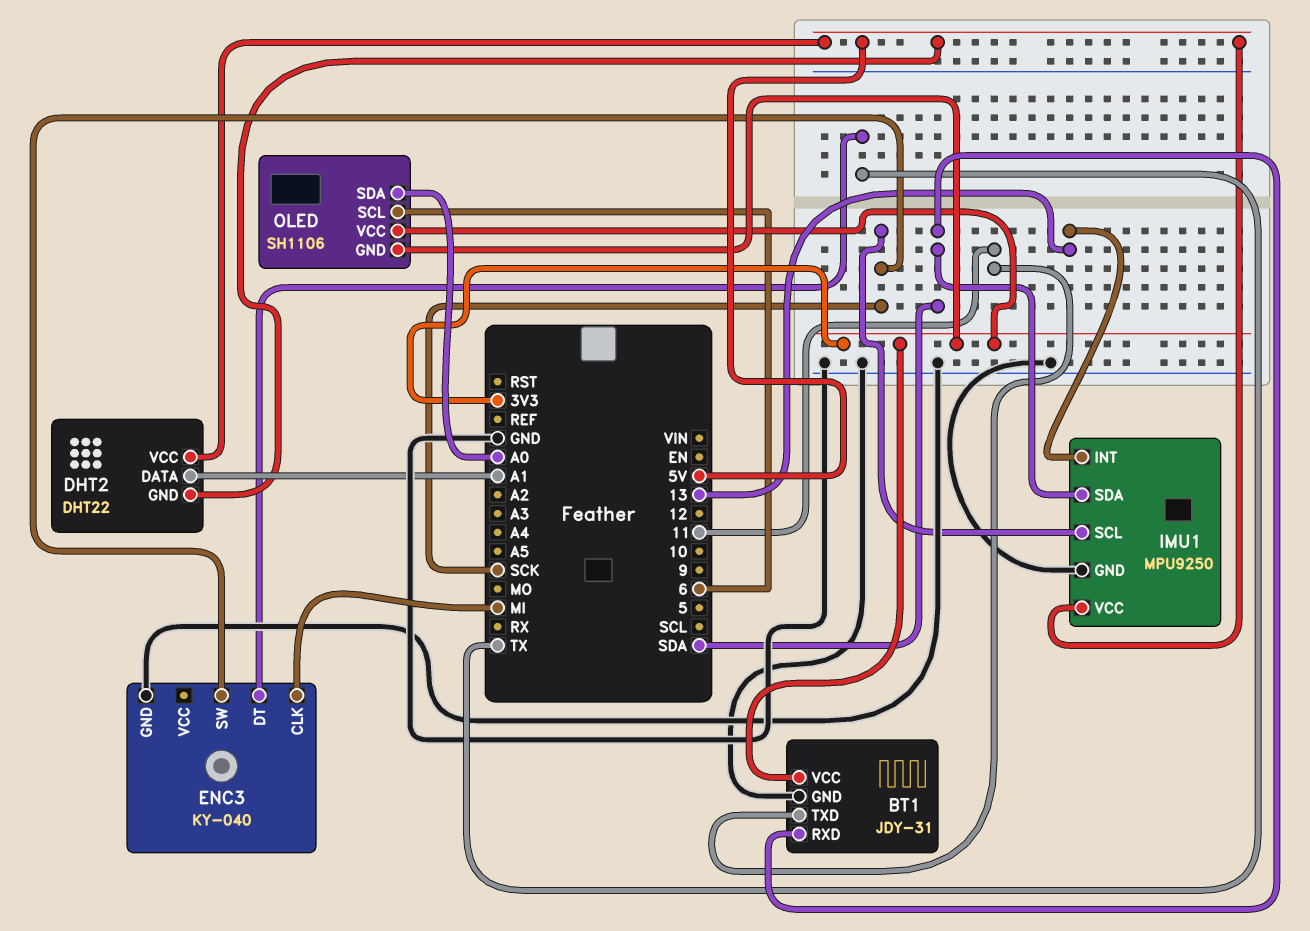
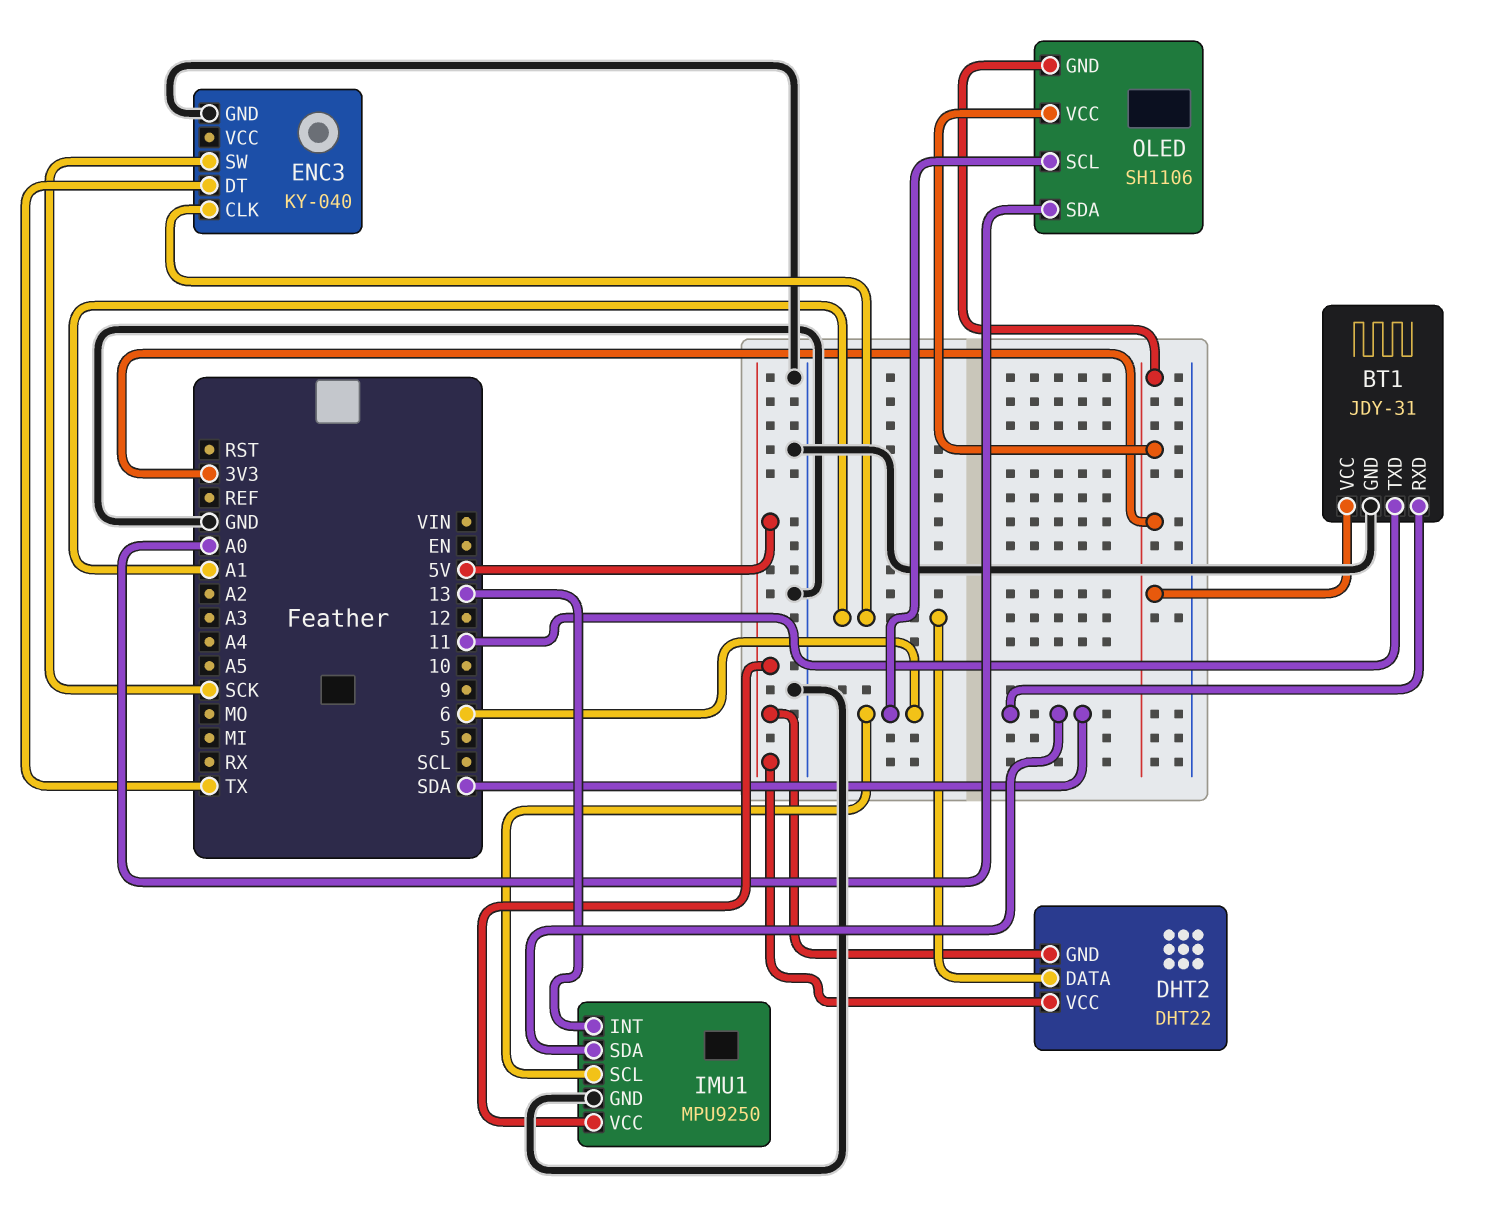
ENC3 pin CLK: MI -> A1
IMU1 pin SCL: SCK -> 6

